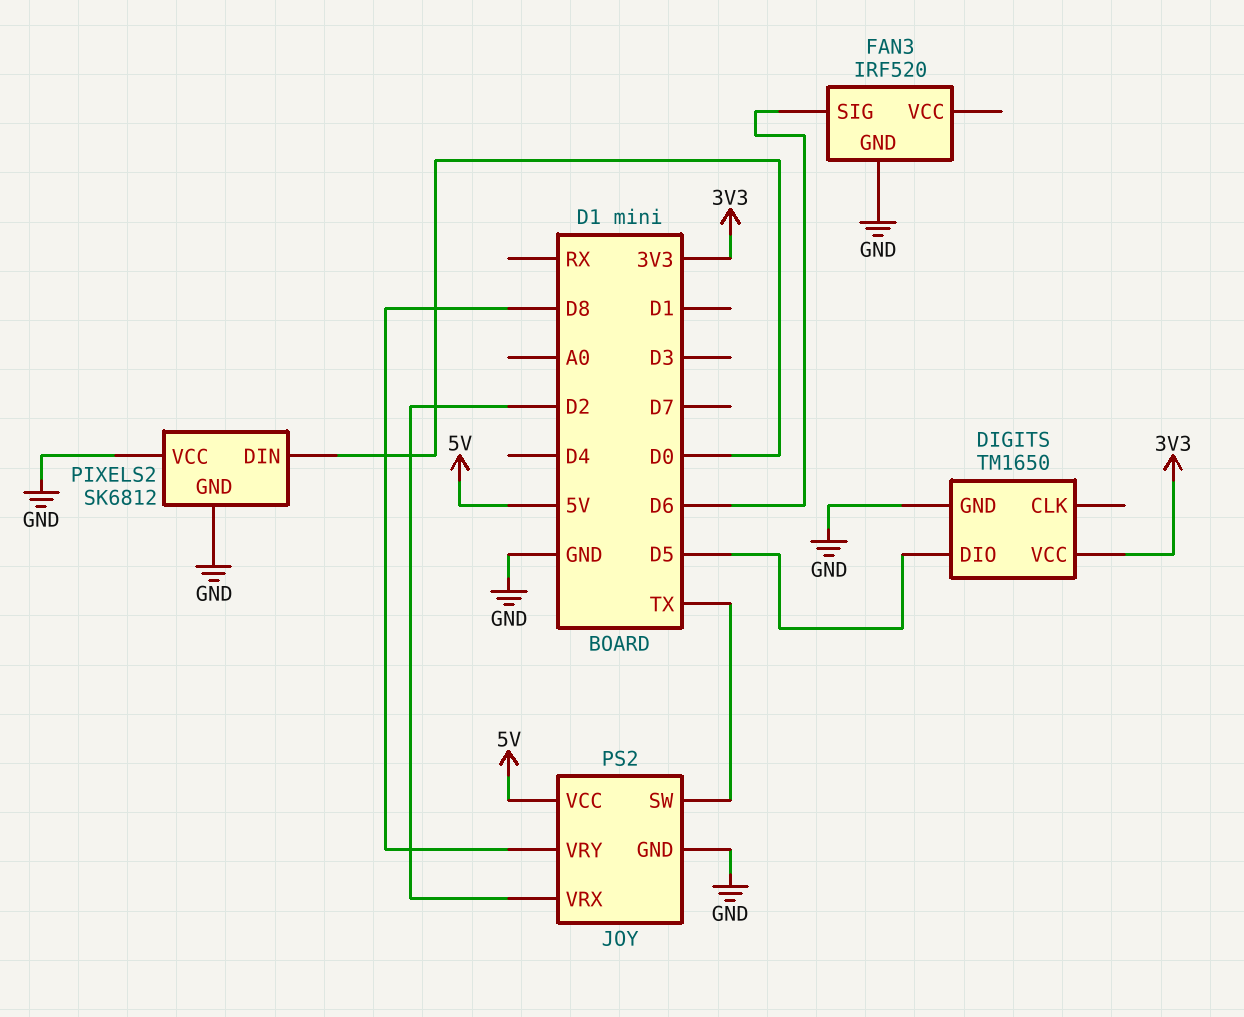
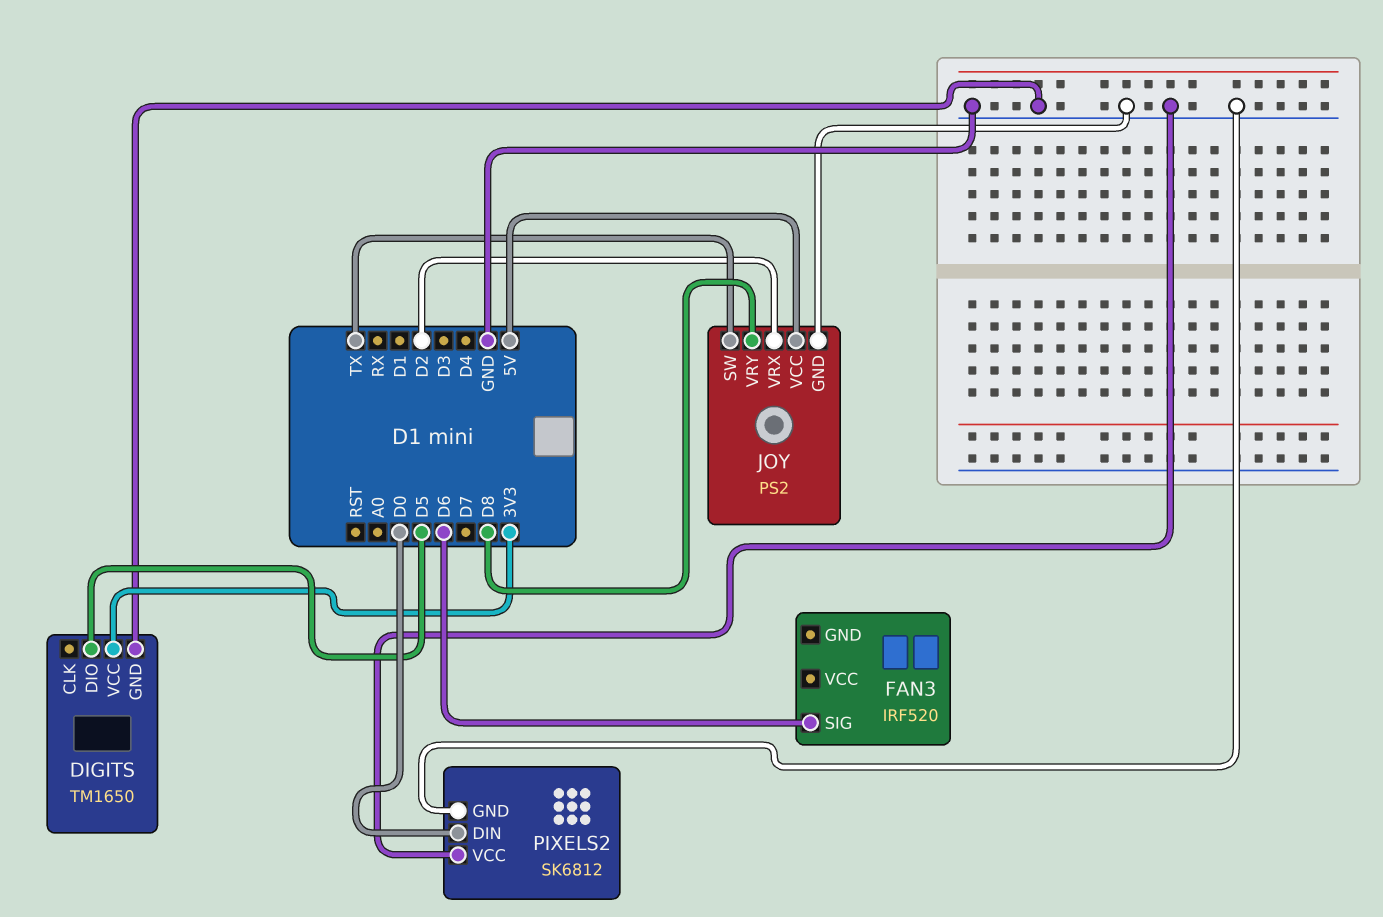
FAN3 pin GND: GND -> none

